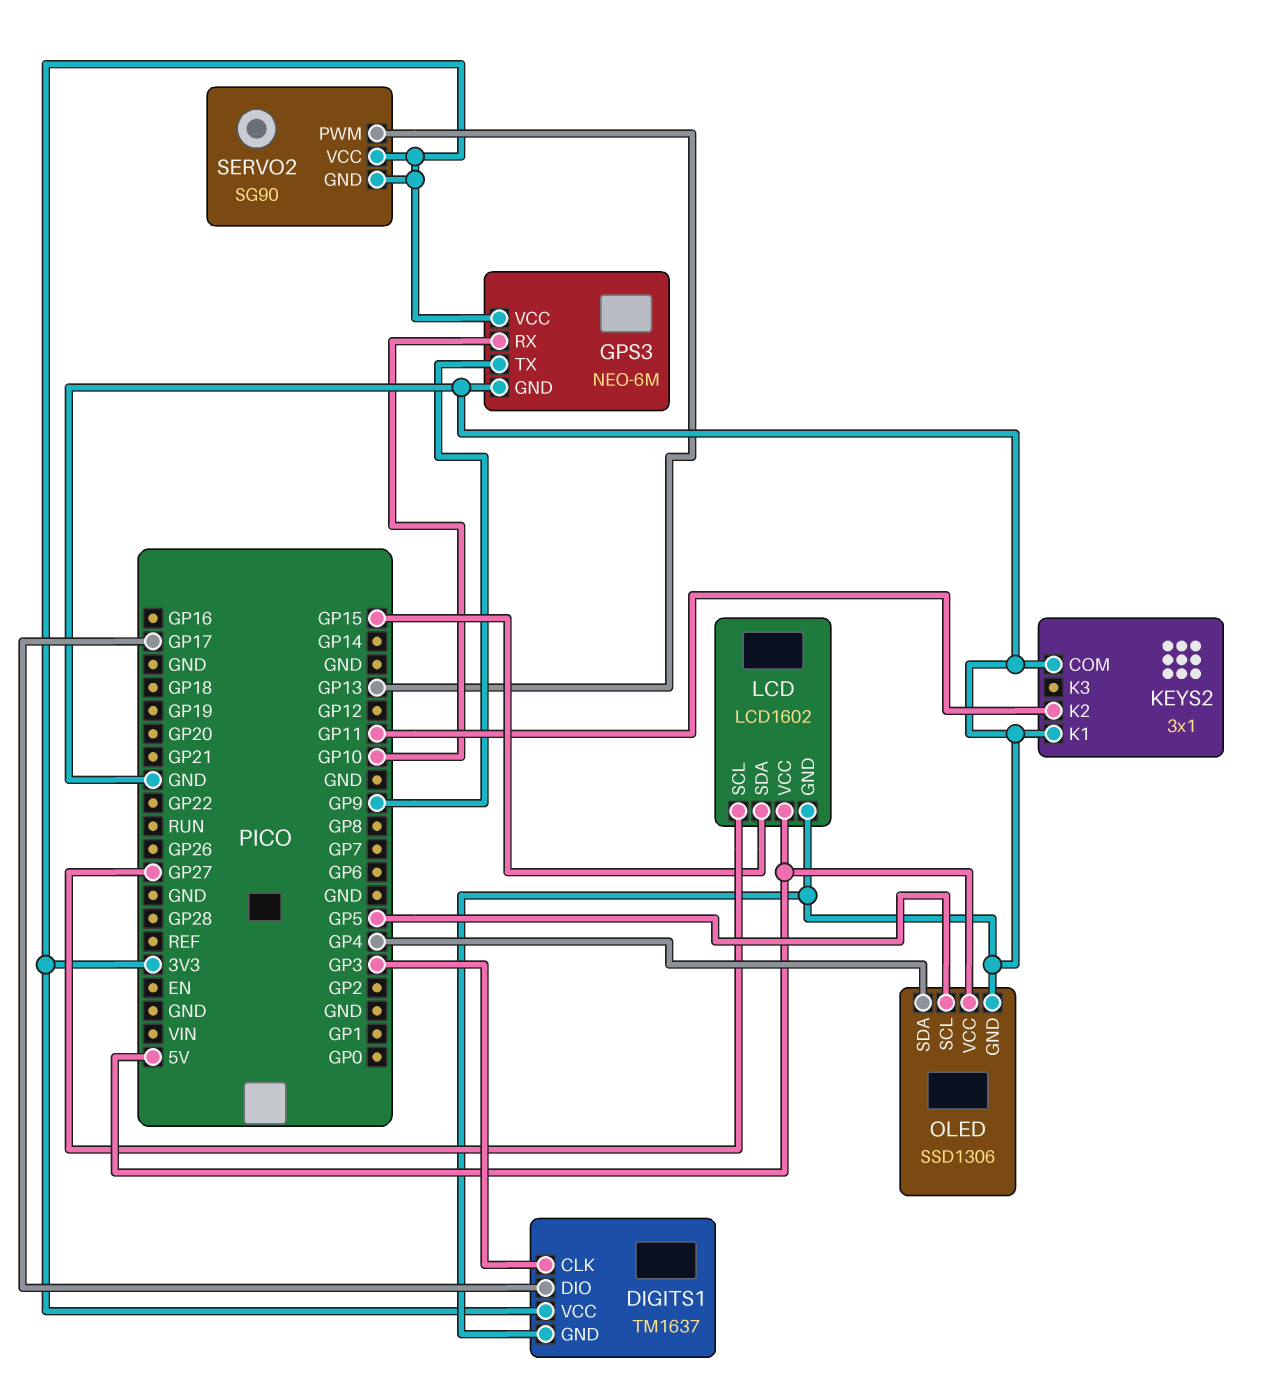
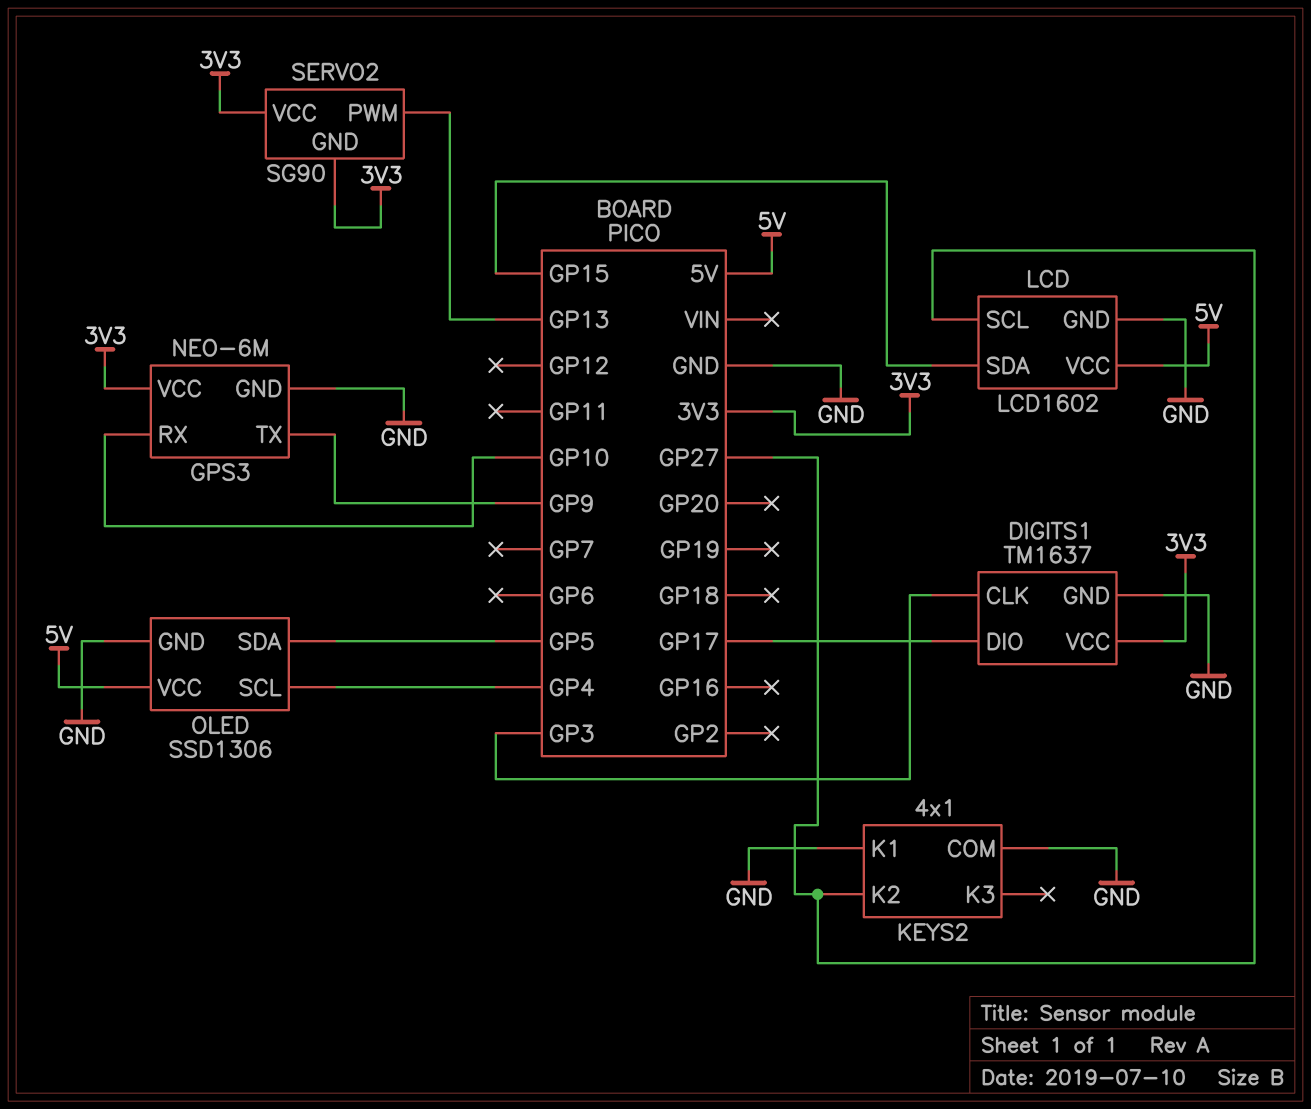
KEYS2: 3x1 -> 4x1
KEYS2 pin K2: GP11 -> GP27
OLED pin SCL: GP5 -> GP4
OLED pin SDA: GP4 -> GP5

